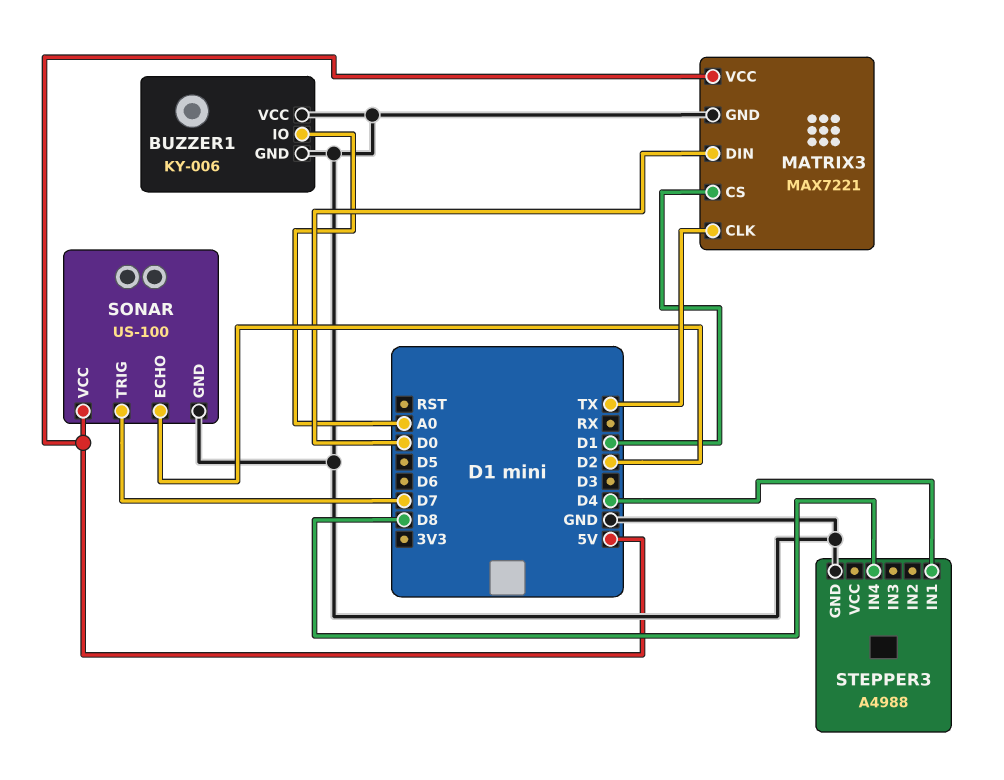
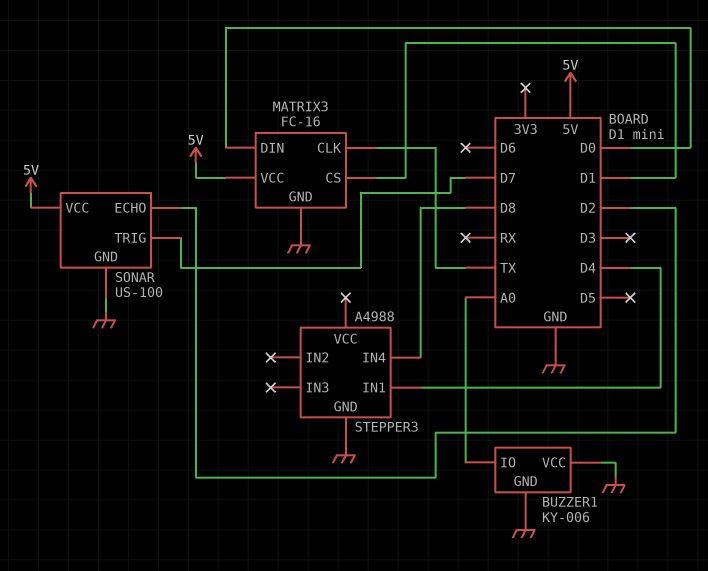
MATRIX3: MAX7221 -> FC-16

